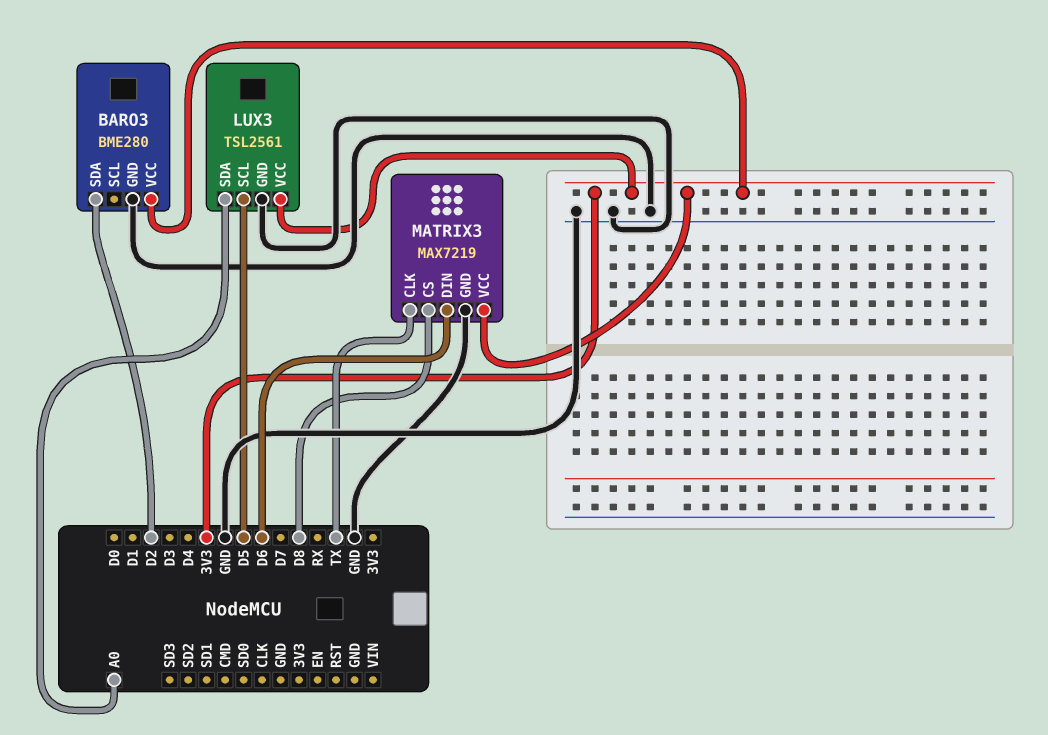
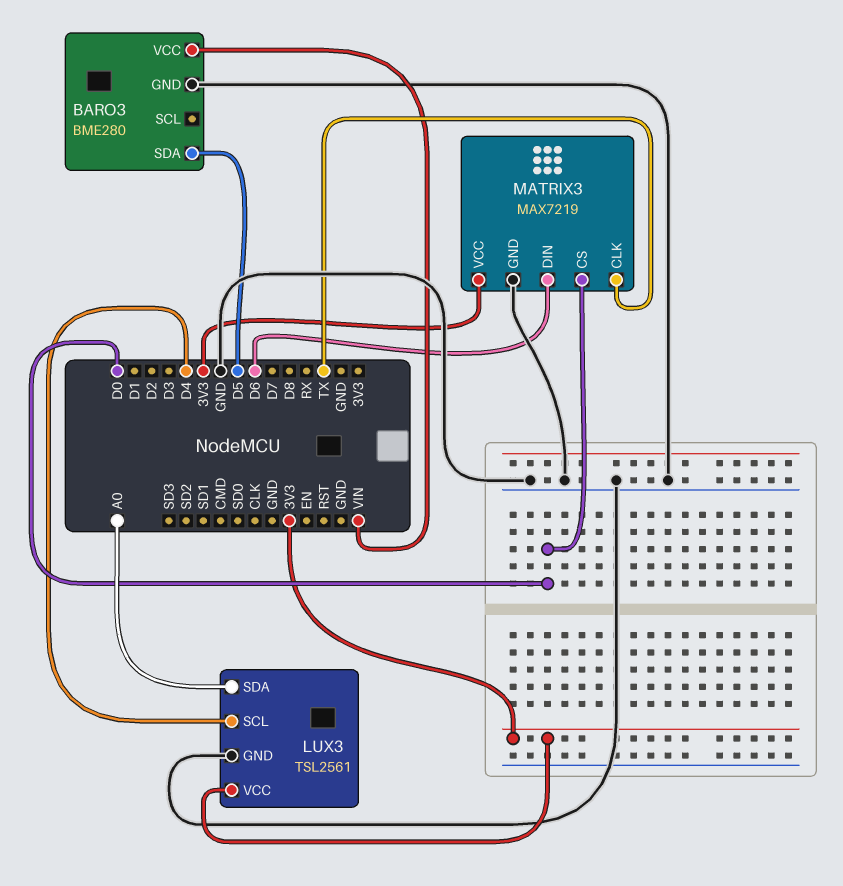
BARO3 pin SDA: D2 -> D5
BARO3 pin VCC: 3V3 -> VIN
LUX3 pin SCL: D5 -> D4
MATRIX3 pin CS: D8 -> D0

